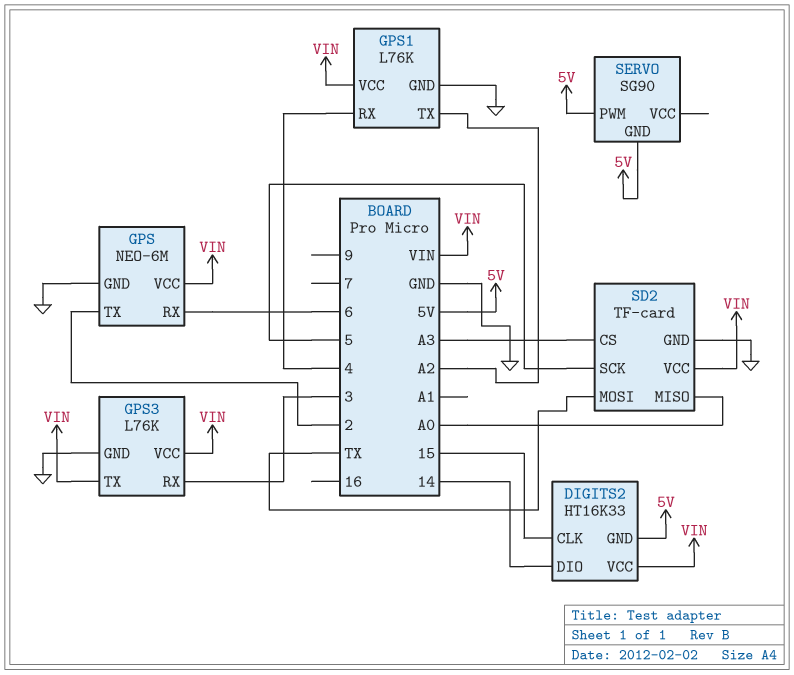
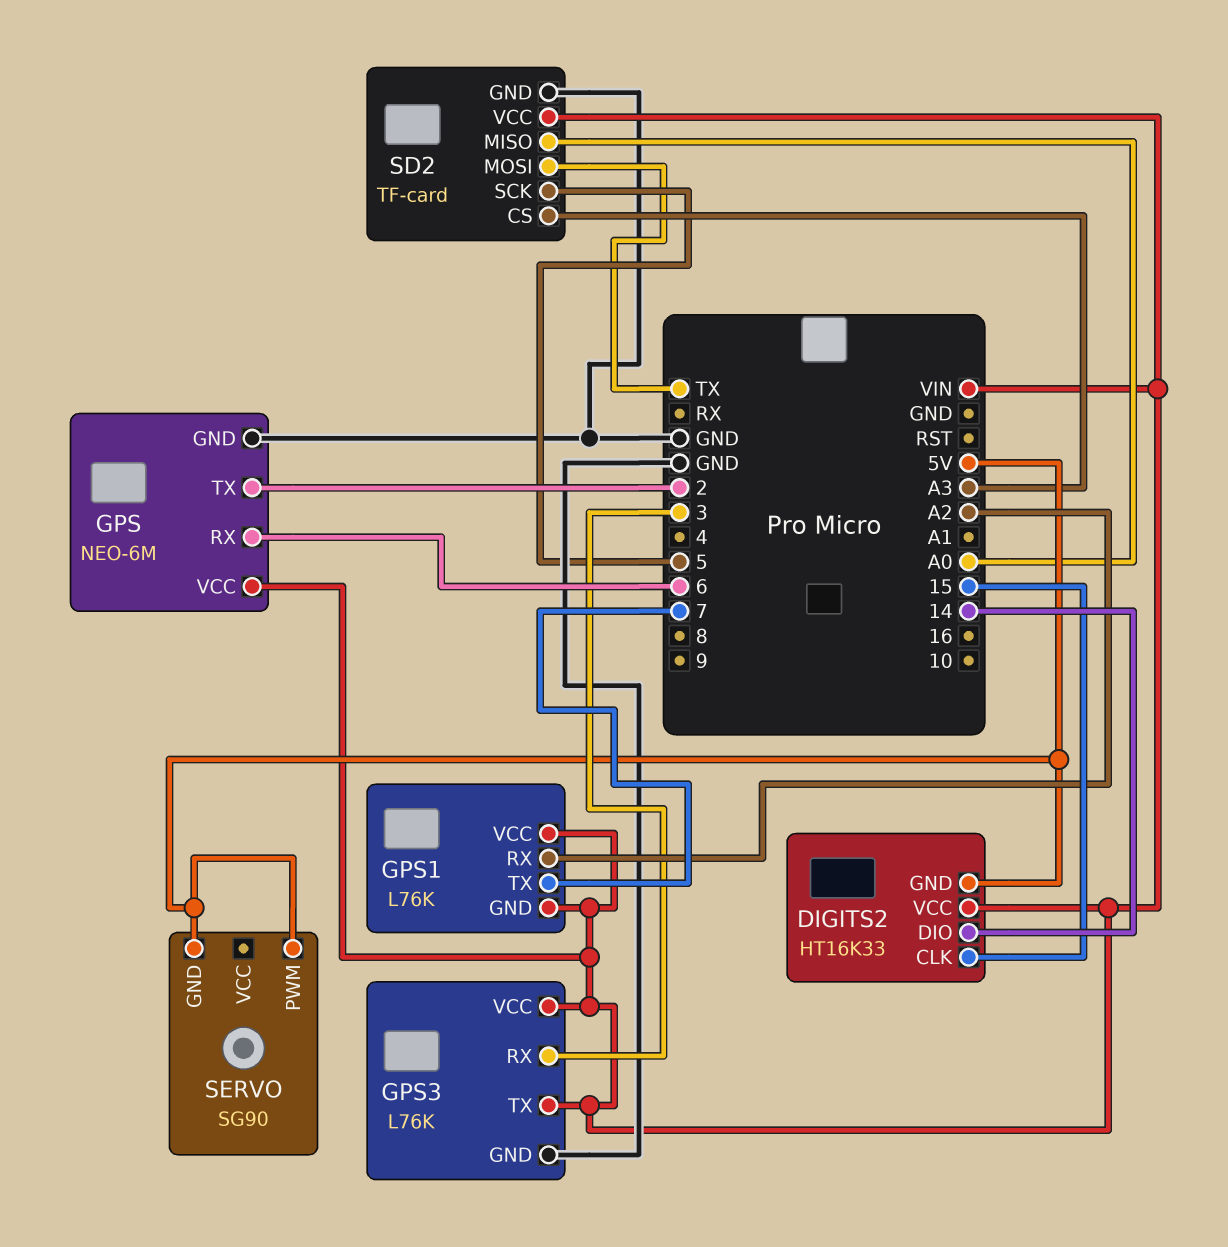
GPS1 pin GND: GND -> VIN
GPS1 pin RX: 4 -> A2
GPS1 pin TX: A2 -> 7

